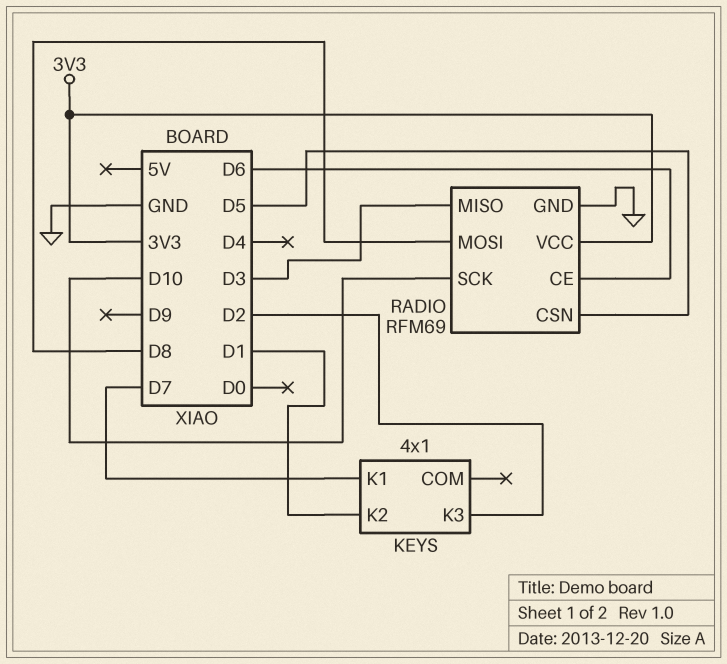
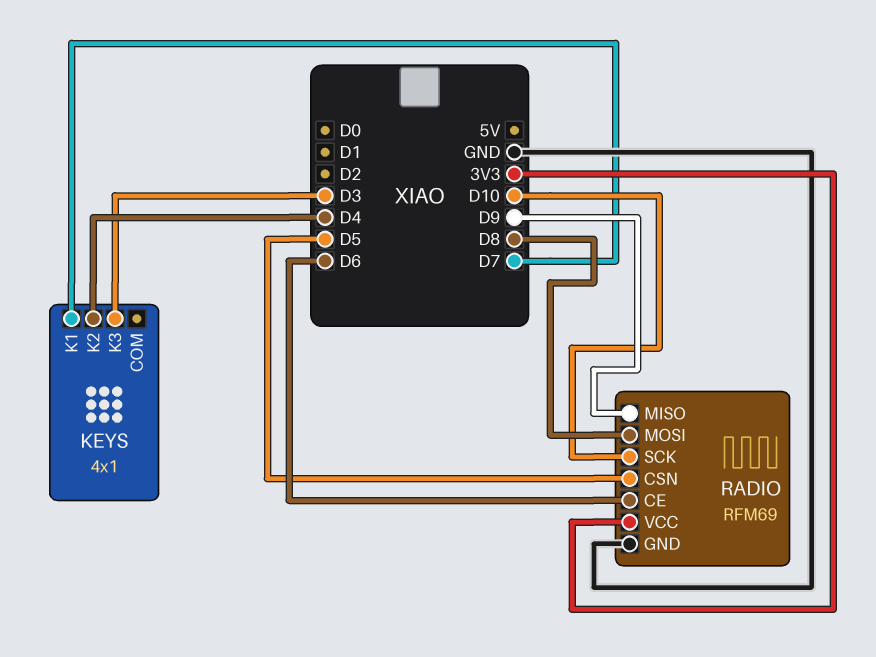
KEYS pin K2: D1 -> D4
KEYS pin K3: D2 -> D3
RADIO pin MISO: D3 -> D9

